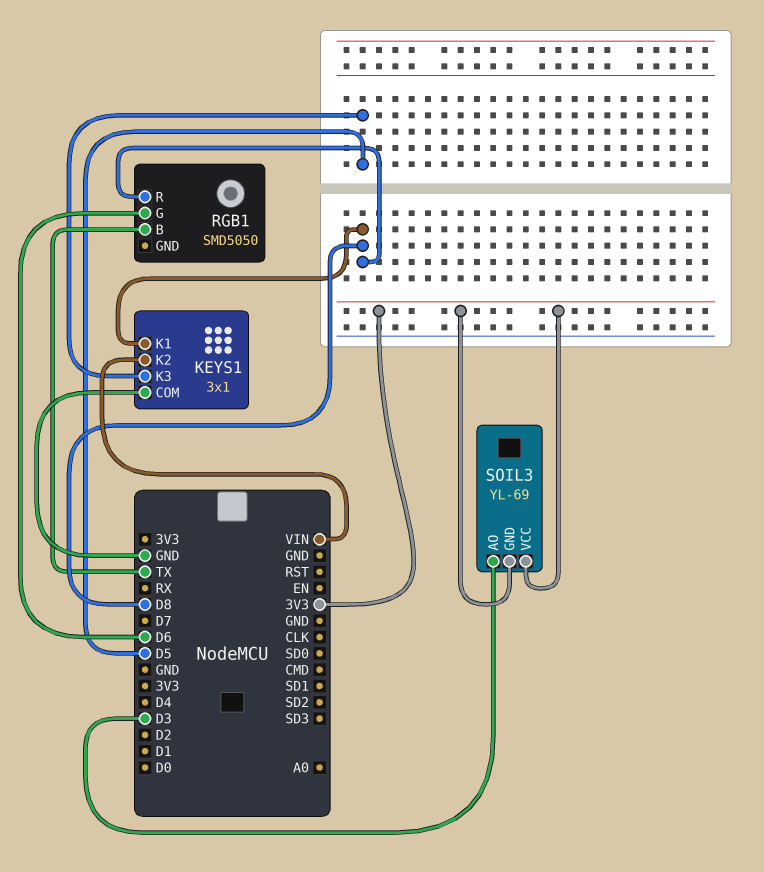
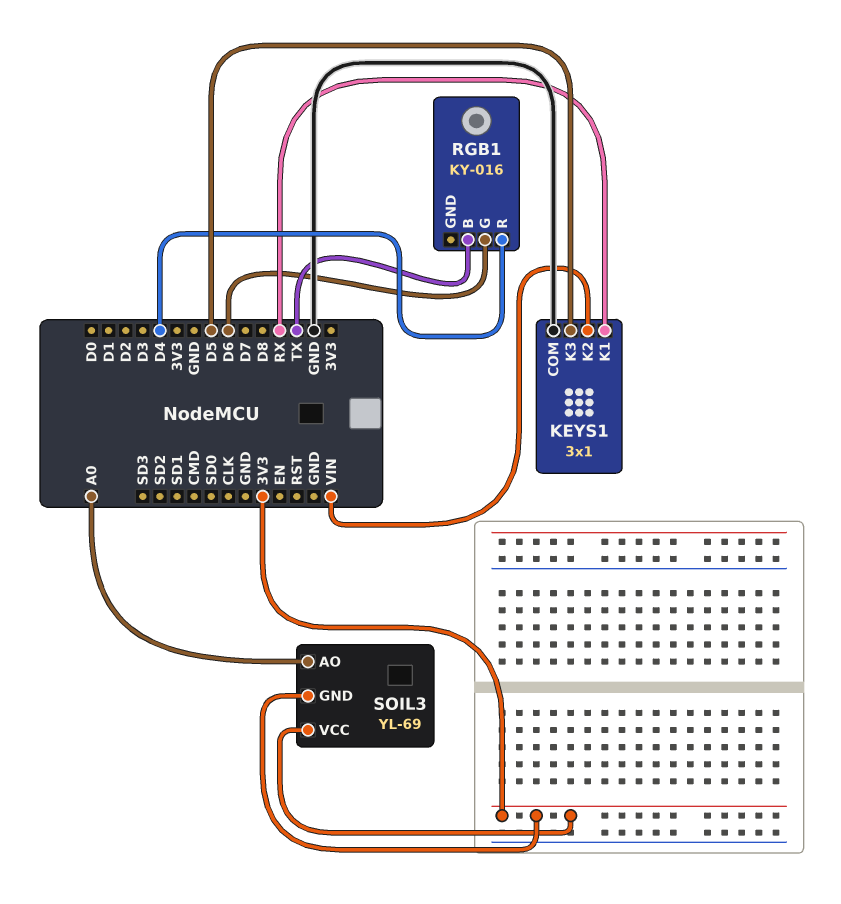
KEYS1 pin K1: D8 -> RX
RGB1: SMD5050 -> KY-016
RGB1 pin R: D8 -> D4
SOIL3 pin AO: D3 -> A0

